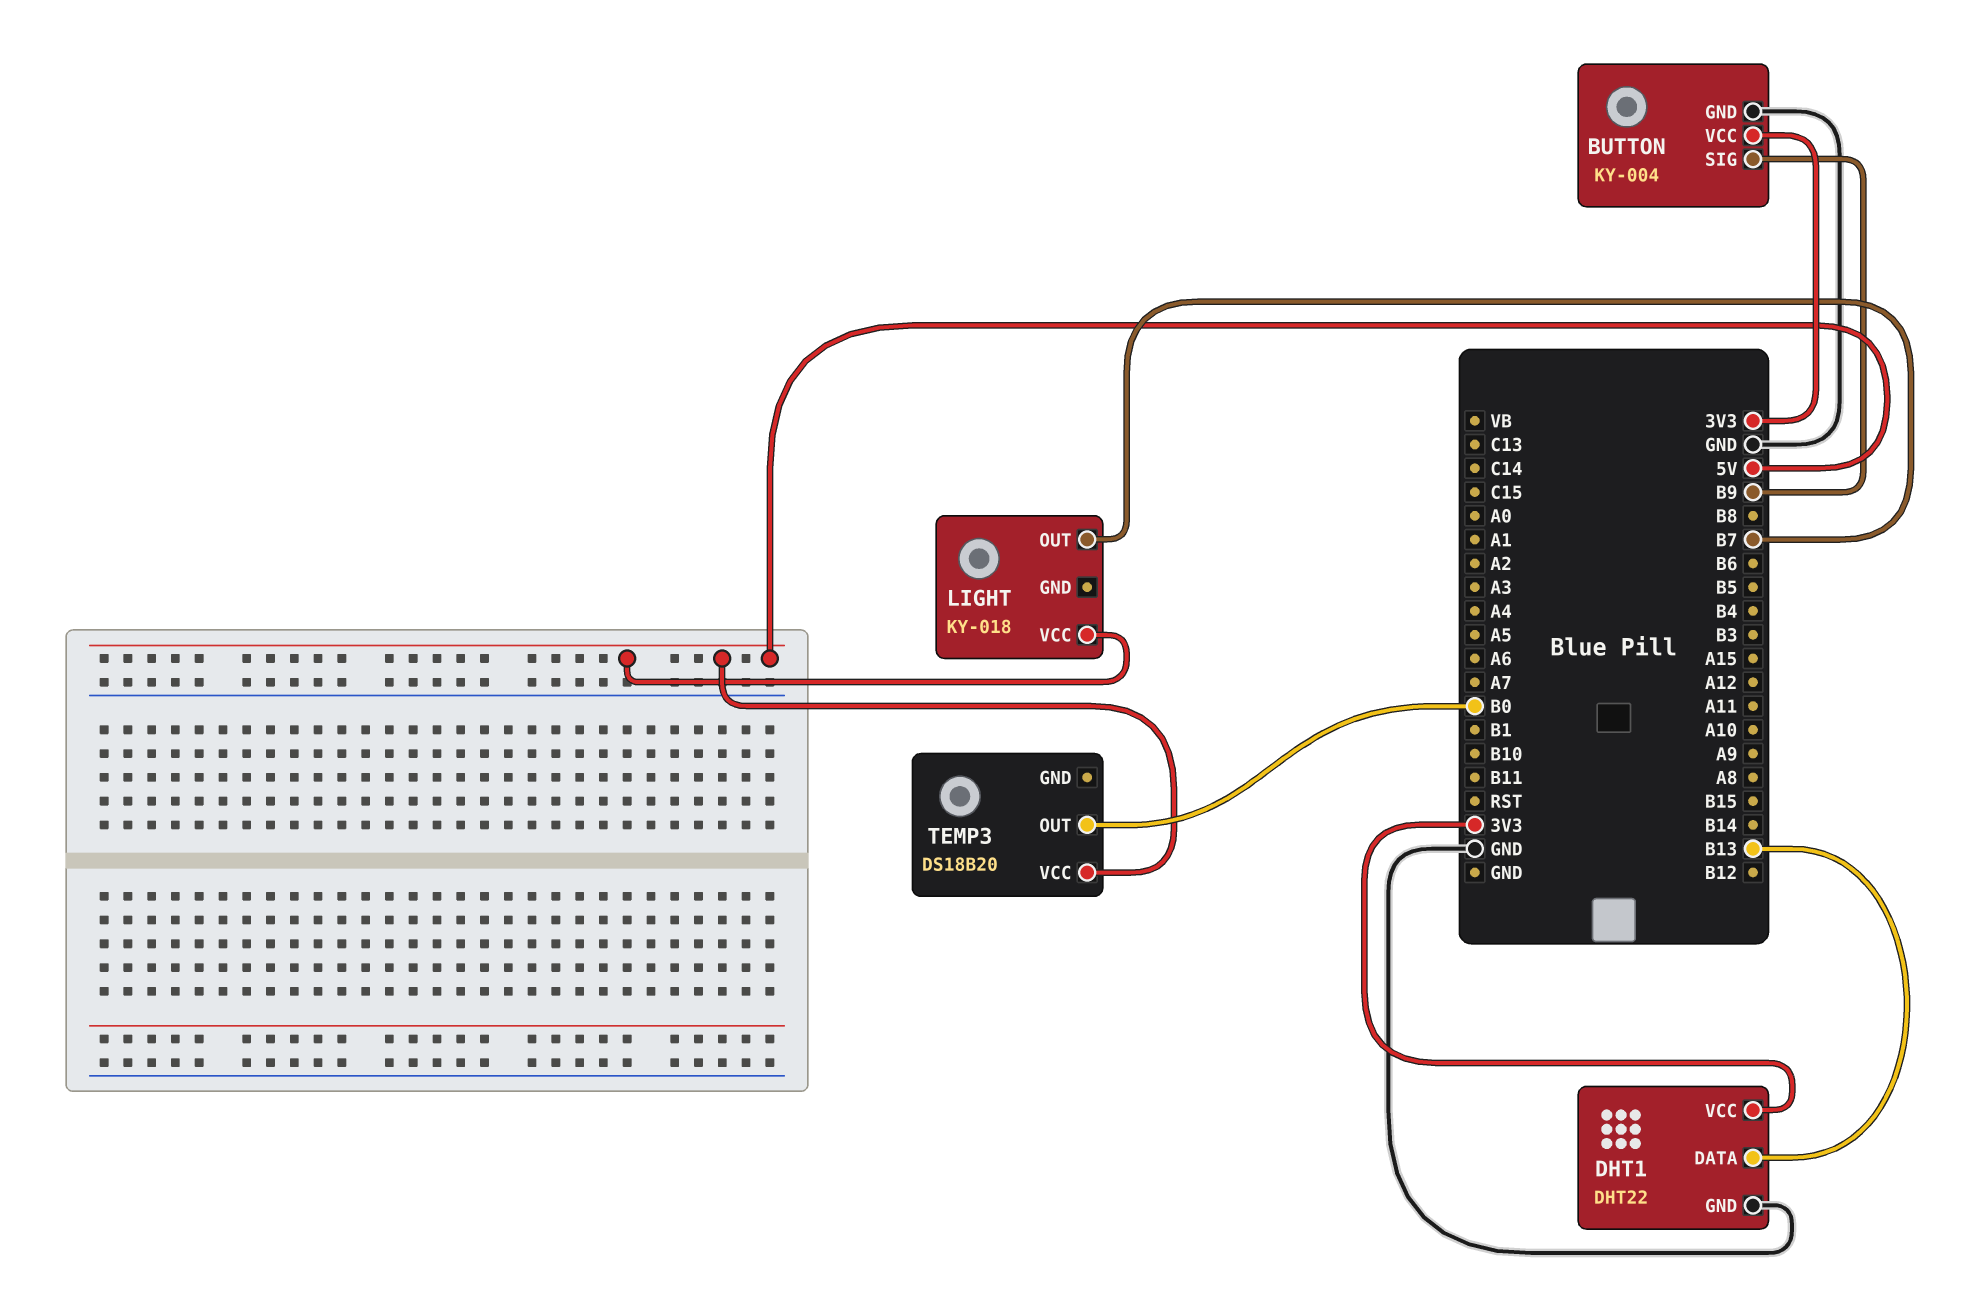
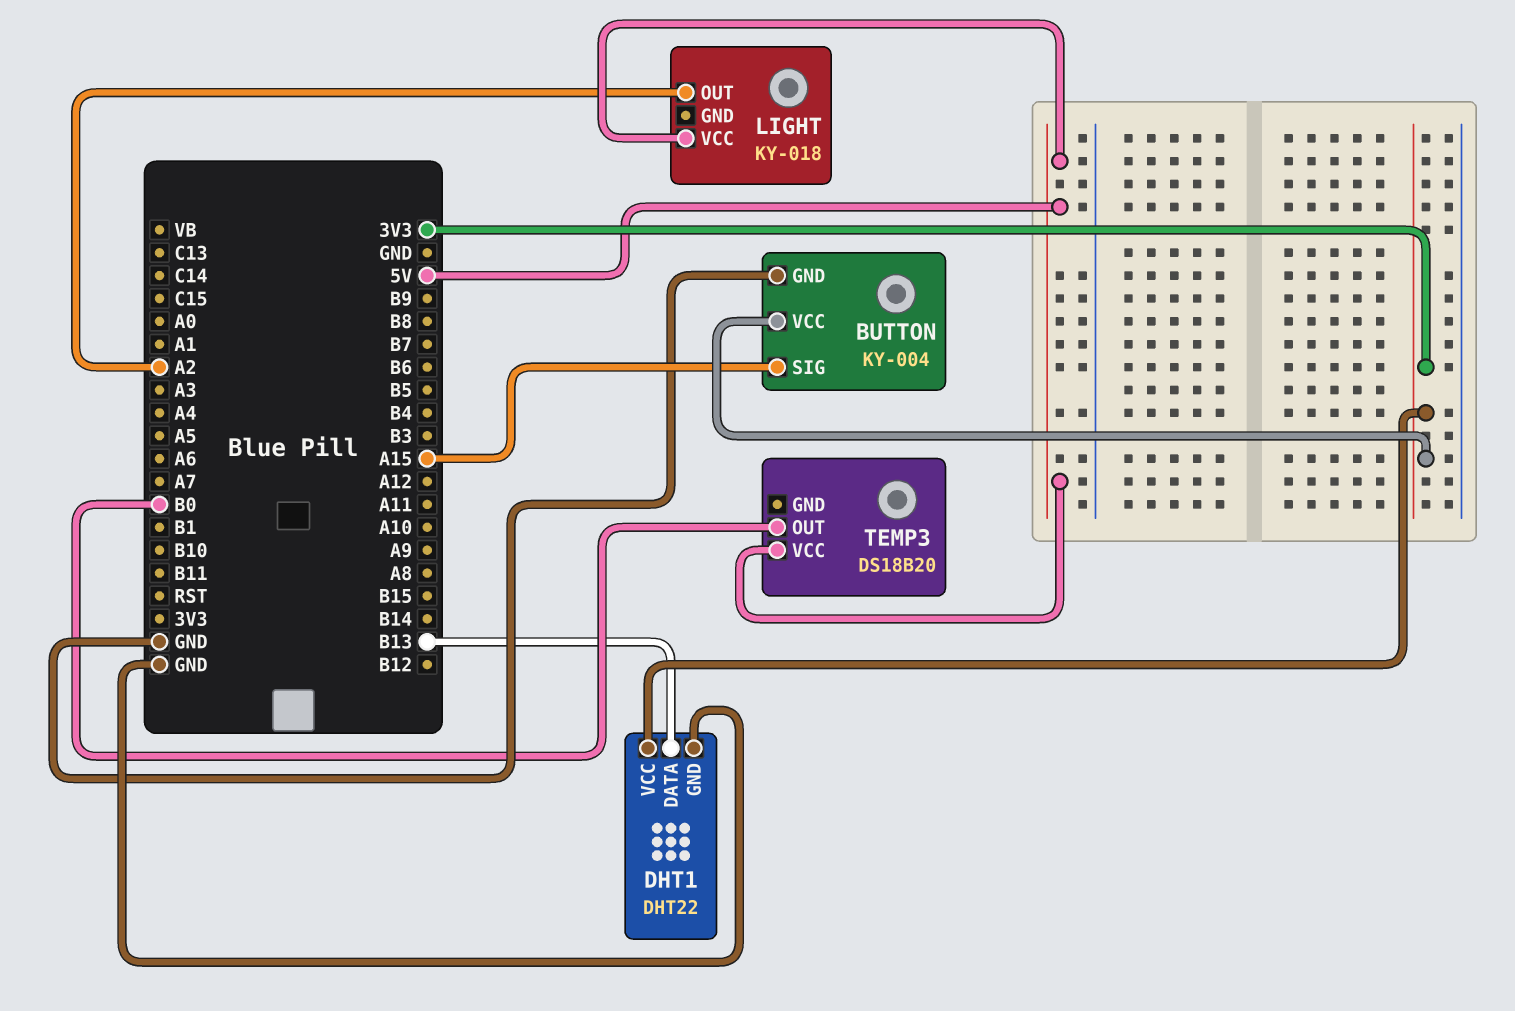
BUTTON pin SIG: B9 -> A15
LIGHT pin OUT: B7 -> A2

